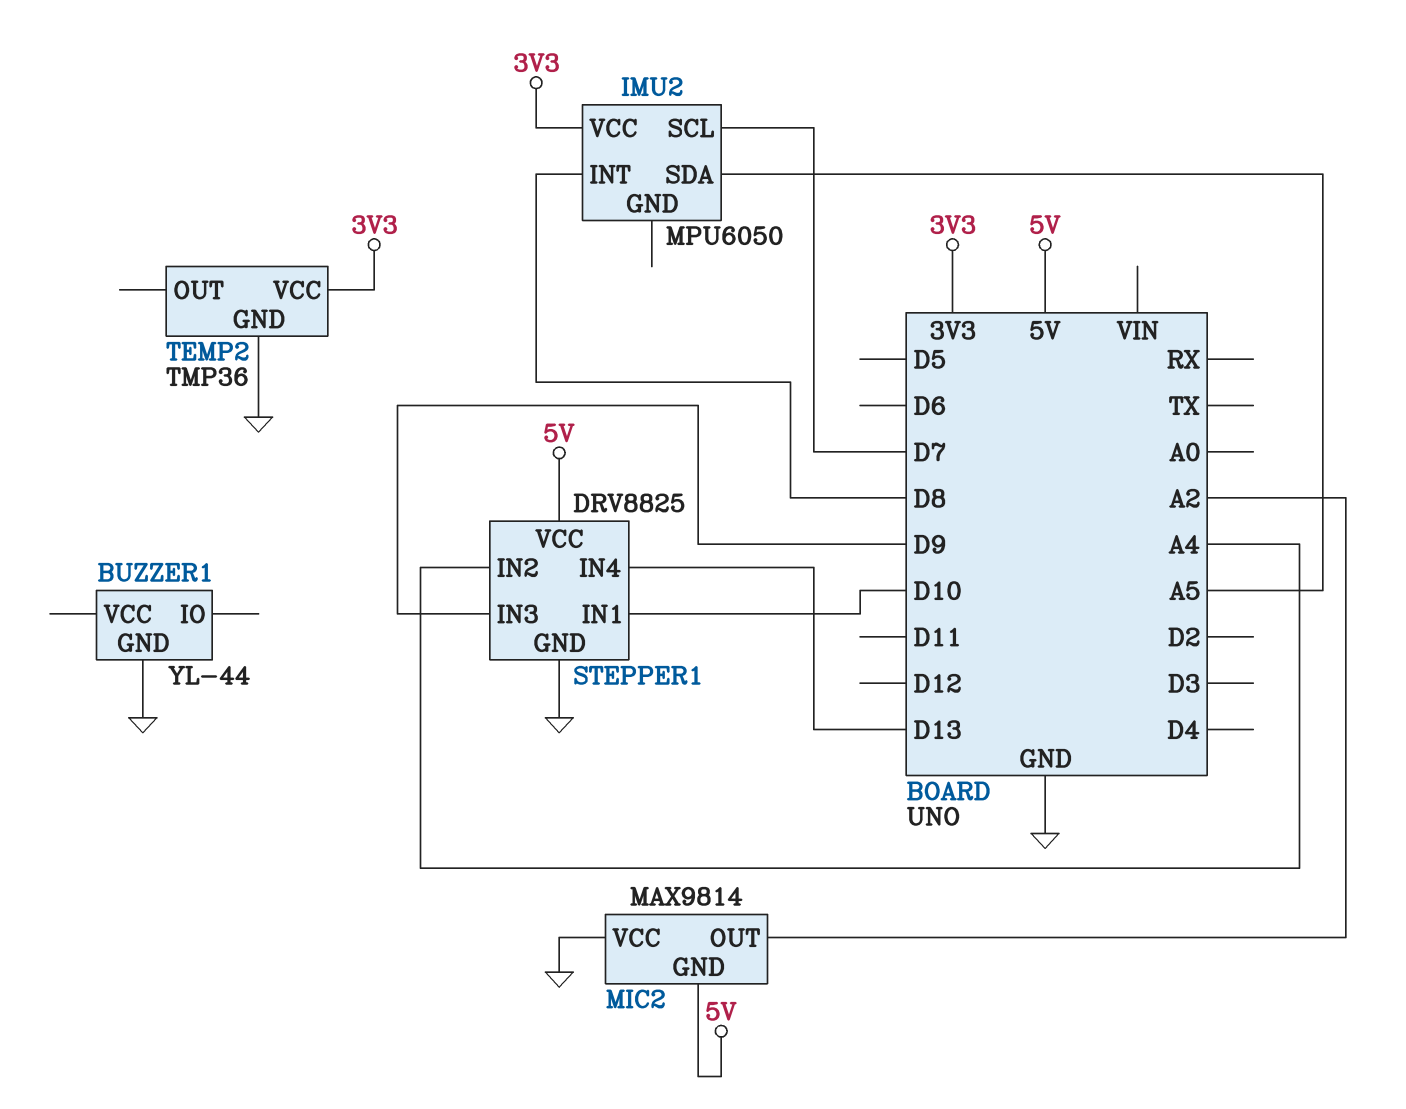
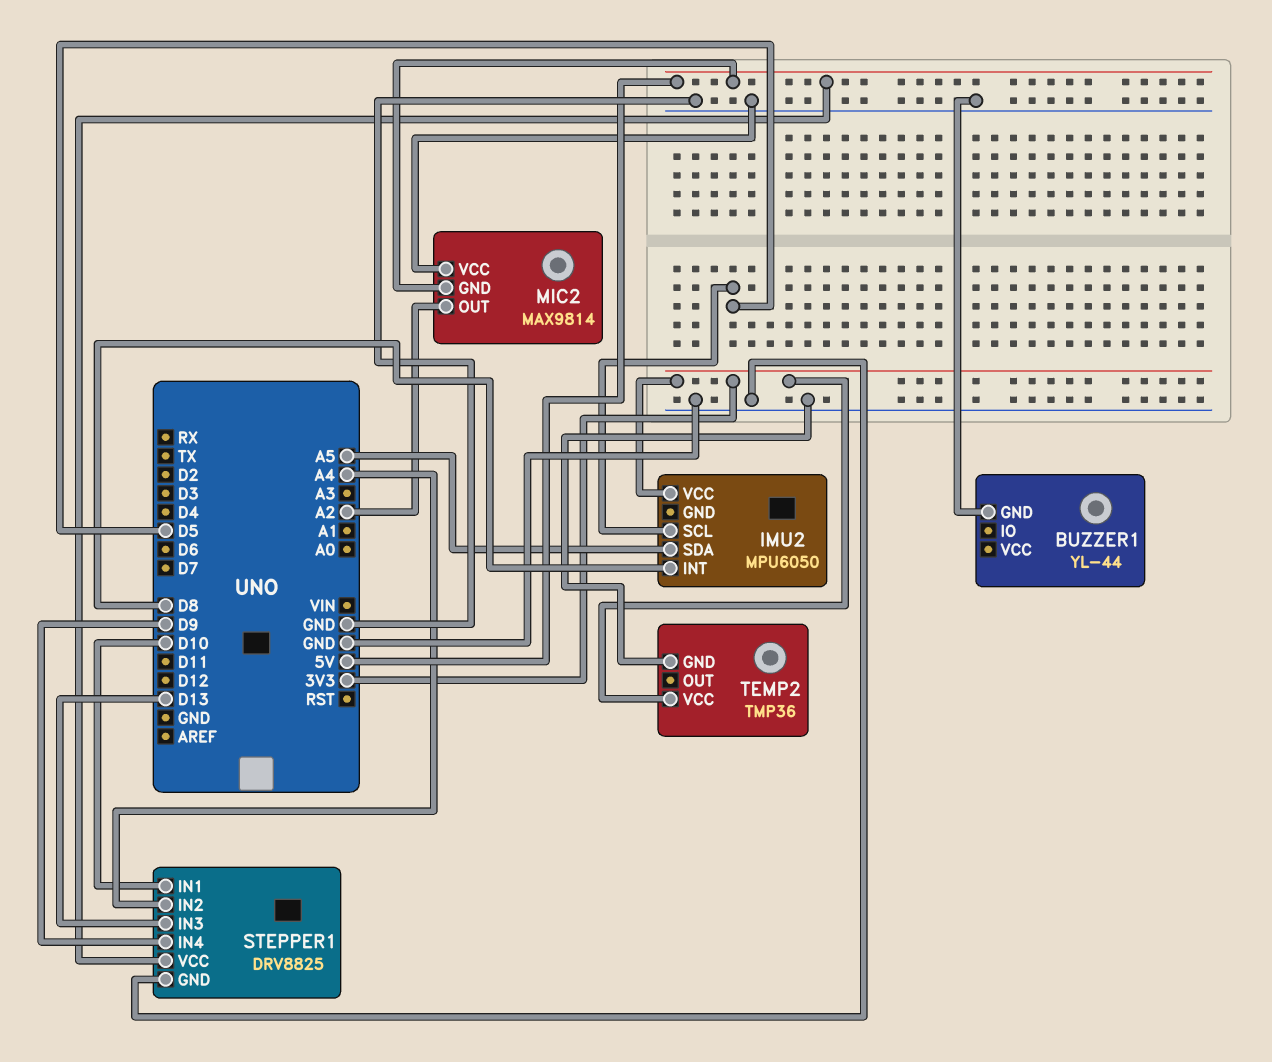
IMU2 pin SCL: D7 -> D5
STEPPER1 pin IN3: D9 -> D13
STEPPER1 pin IN4: D13 -> D9

